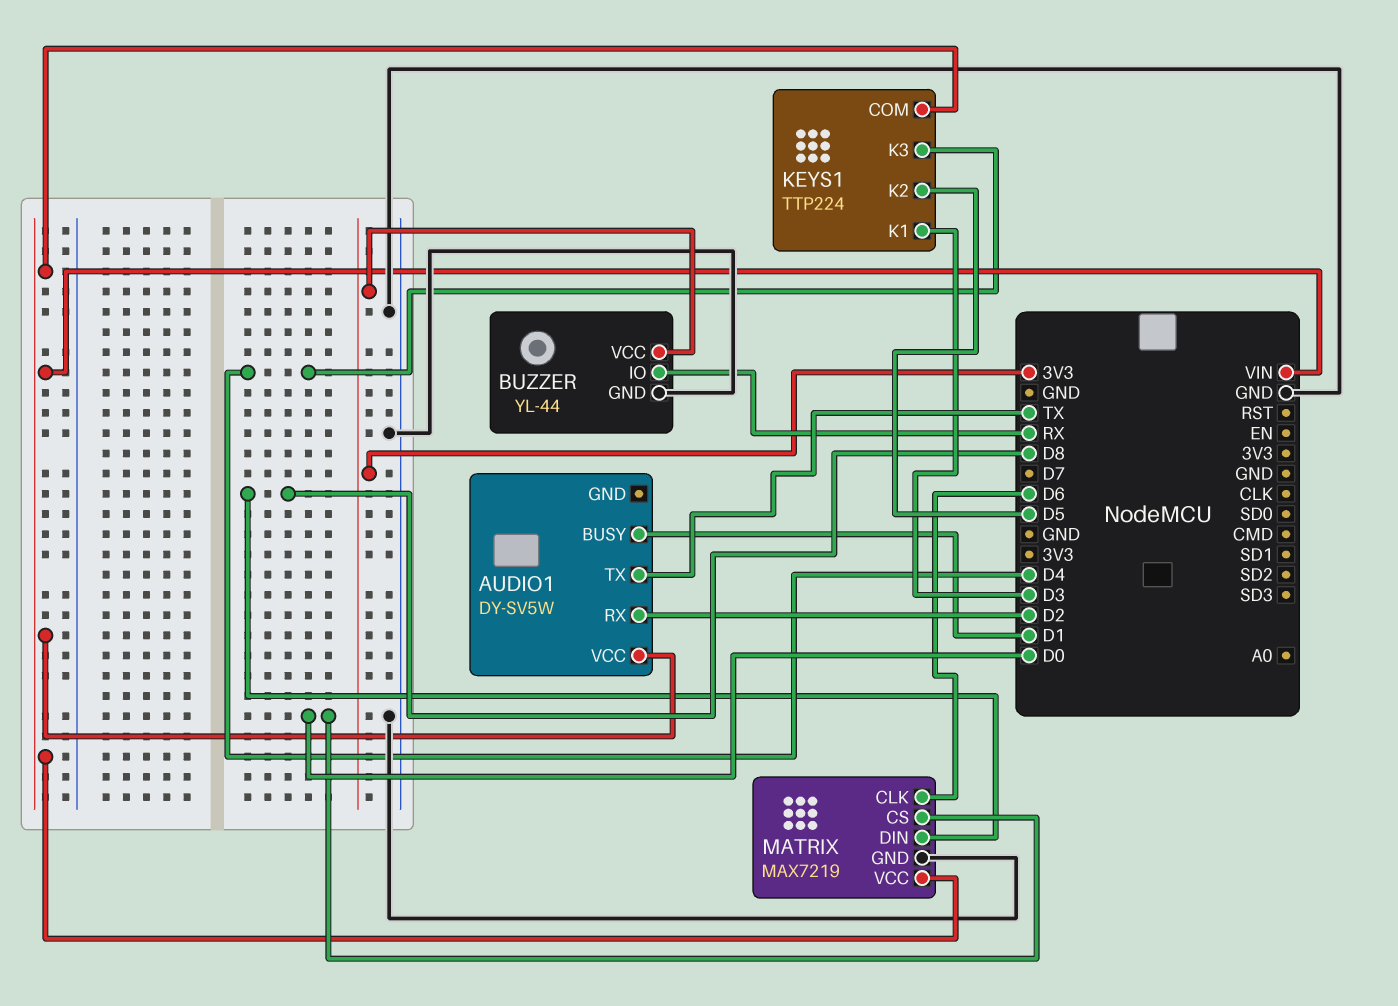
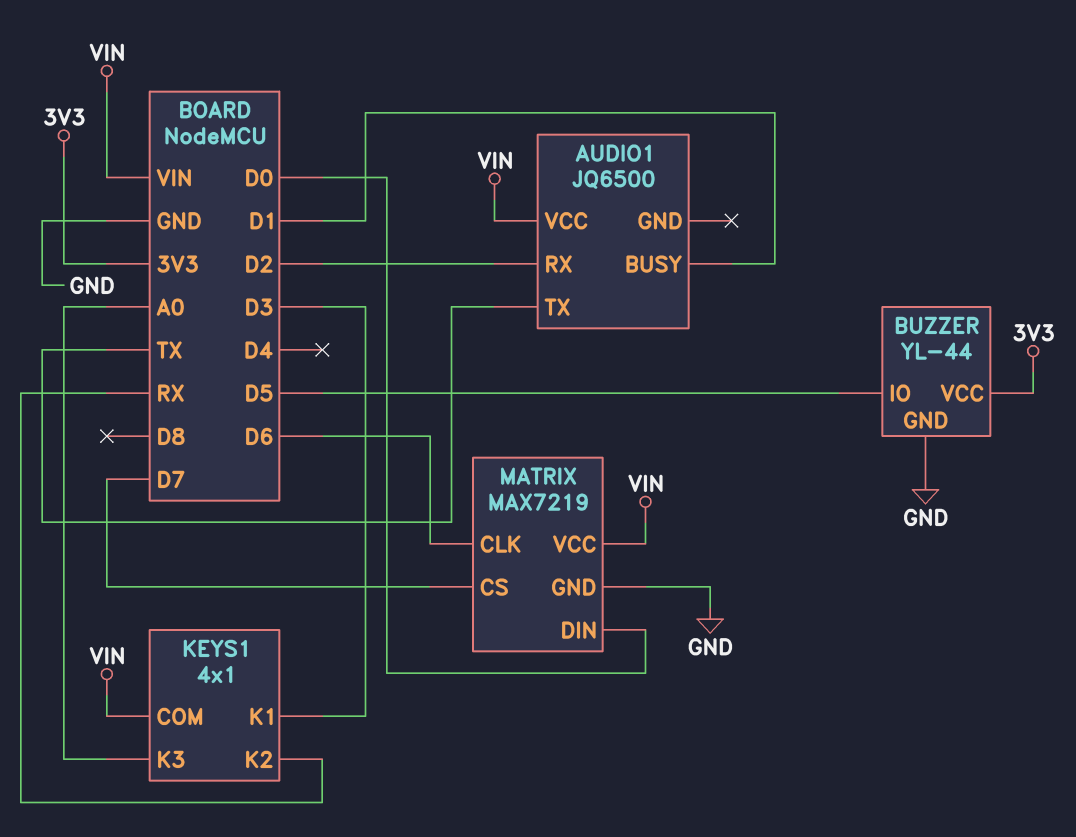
AUDIO1: DY-SV5W -> JQ6500
BUZZER pin IO: RX -> D5
KEYS1: TTP224 -> 4x1
KEYS1 pin K2: D5 -> RX
KEYS1 pin K3: D4 -> A0
MATRIX pin CS: D0 -> D7
MATRIX pin DIN: D8 -> D0

